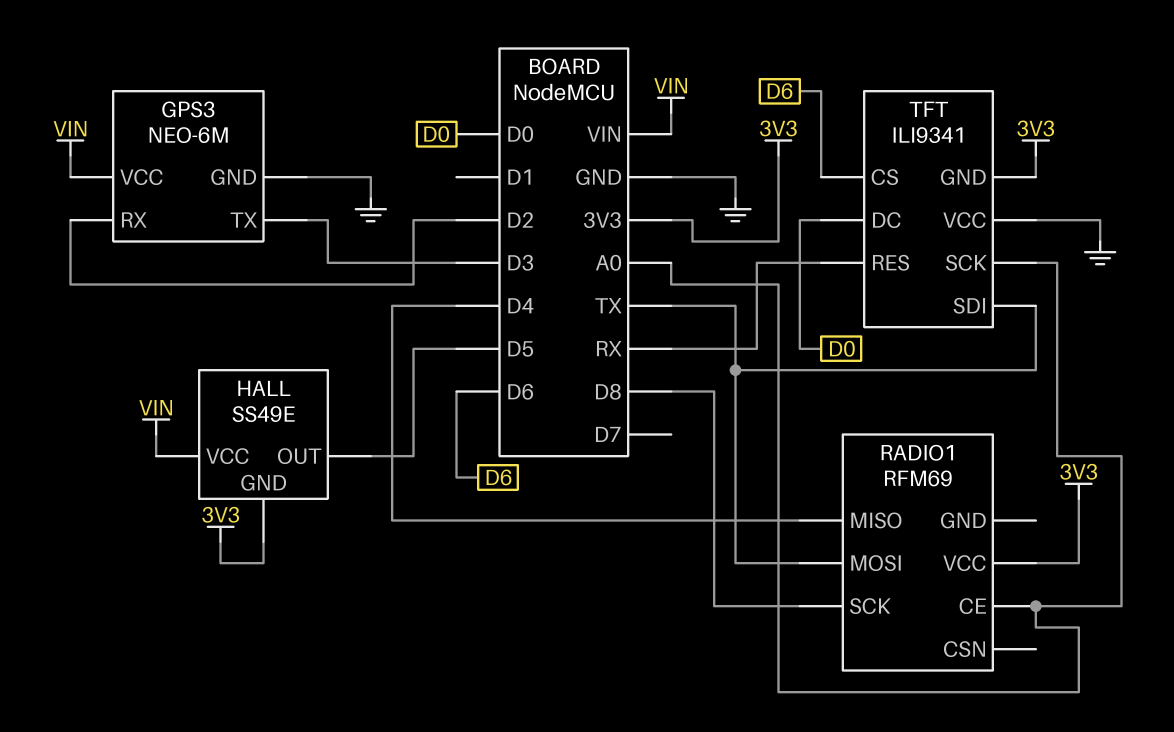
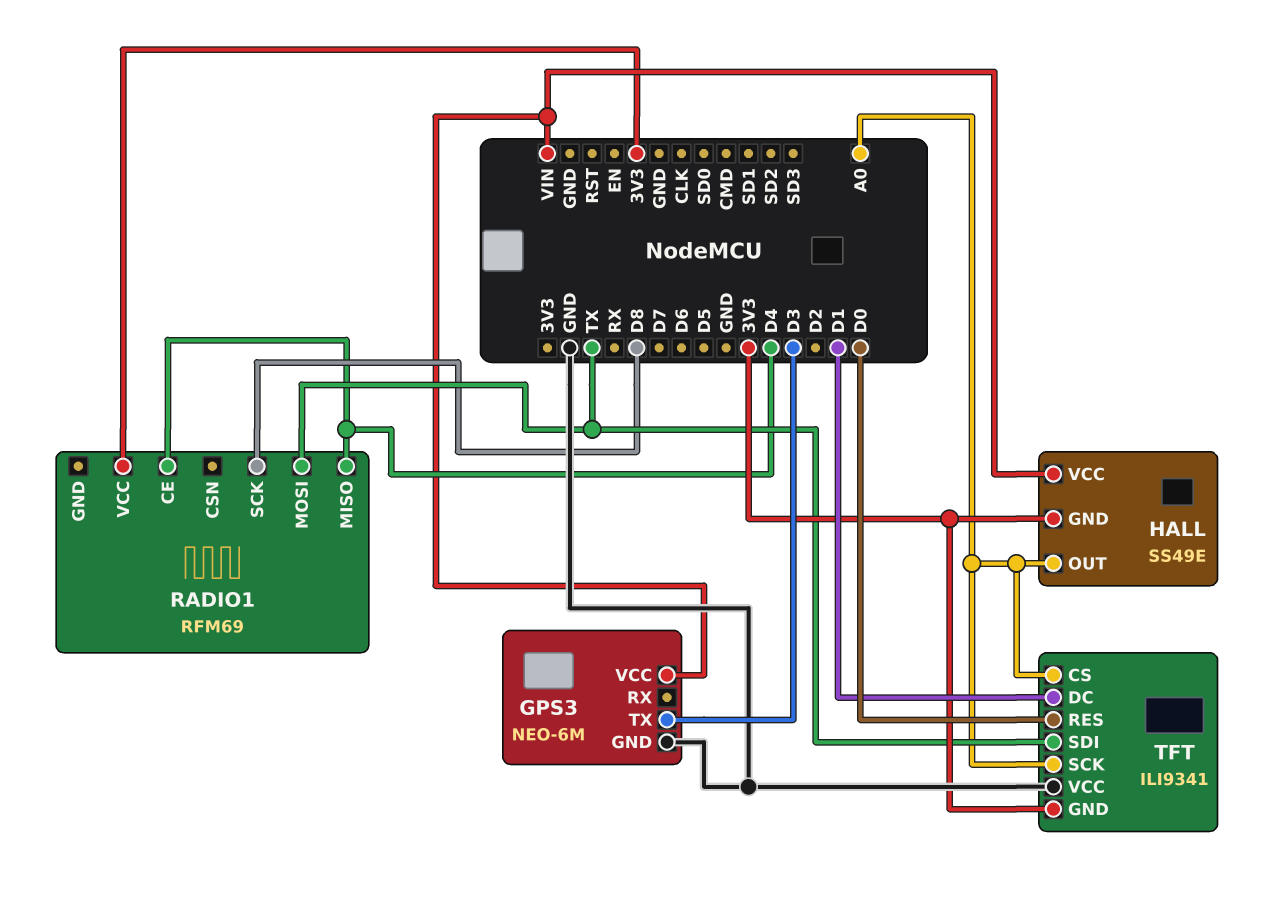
GPS3 pin RX: D2 -> none
HALL pin OUT: D5 -> A0
RADIO1 pin CE: A0 -> D4
TFT pin CS: D6 -> A0
TFT pin DC: D0 -> D1
TFT pin RES: RX -> D0

